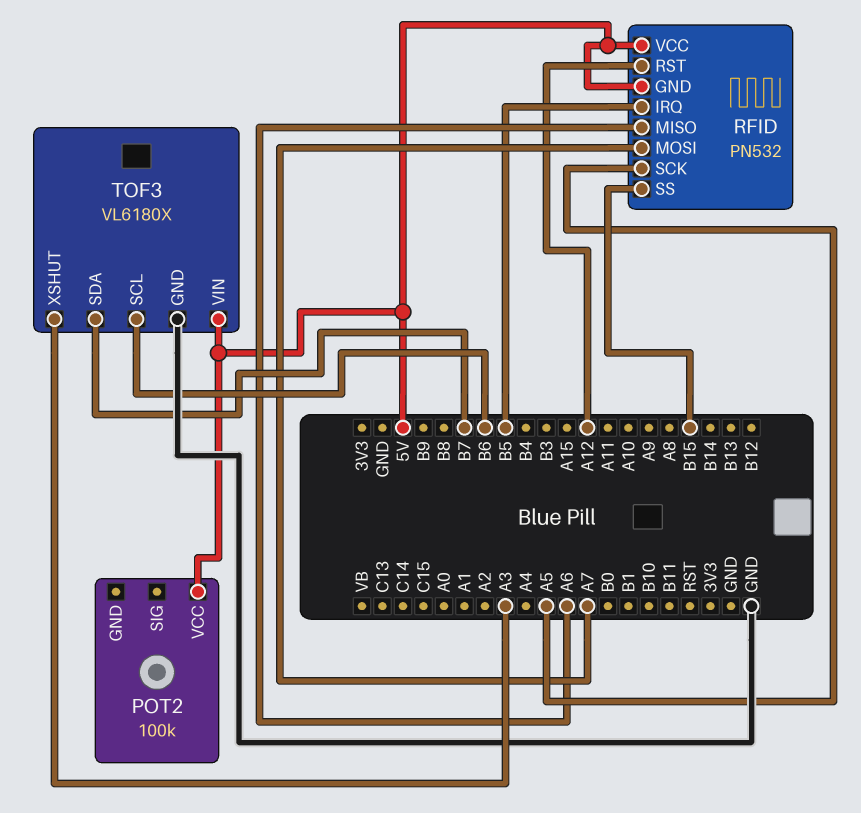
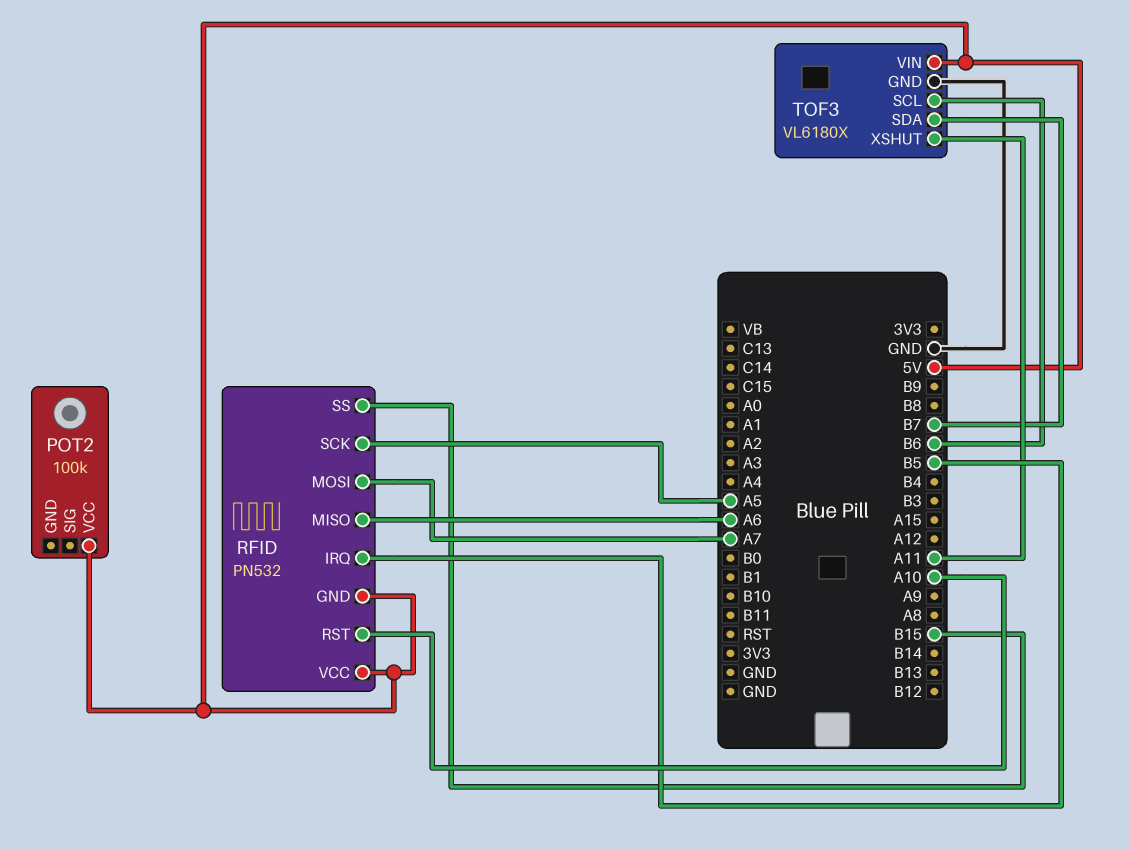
RFID pin RST: A12 -> A10
TOF3 pin XSHUT: A3 -> A11

